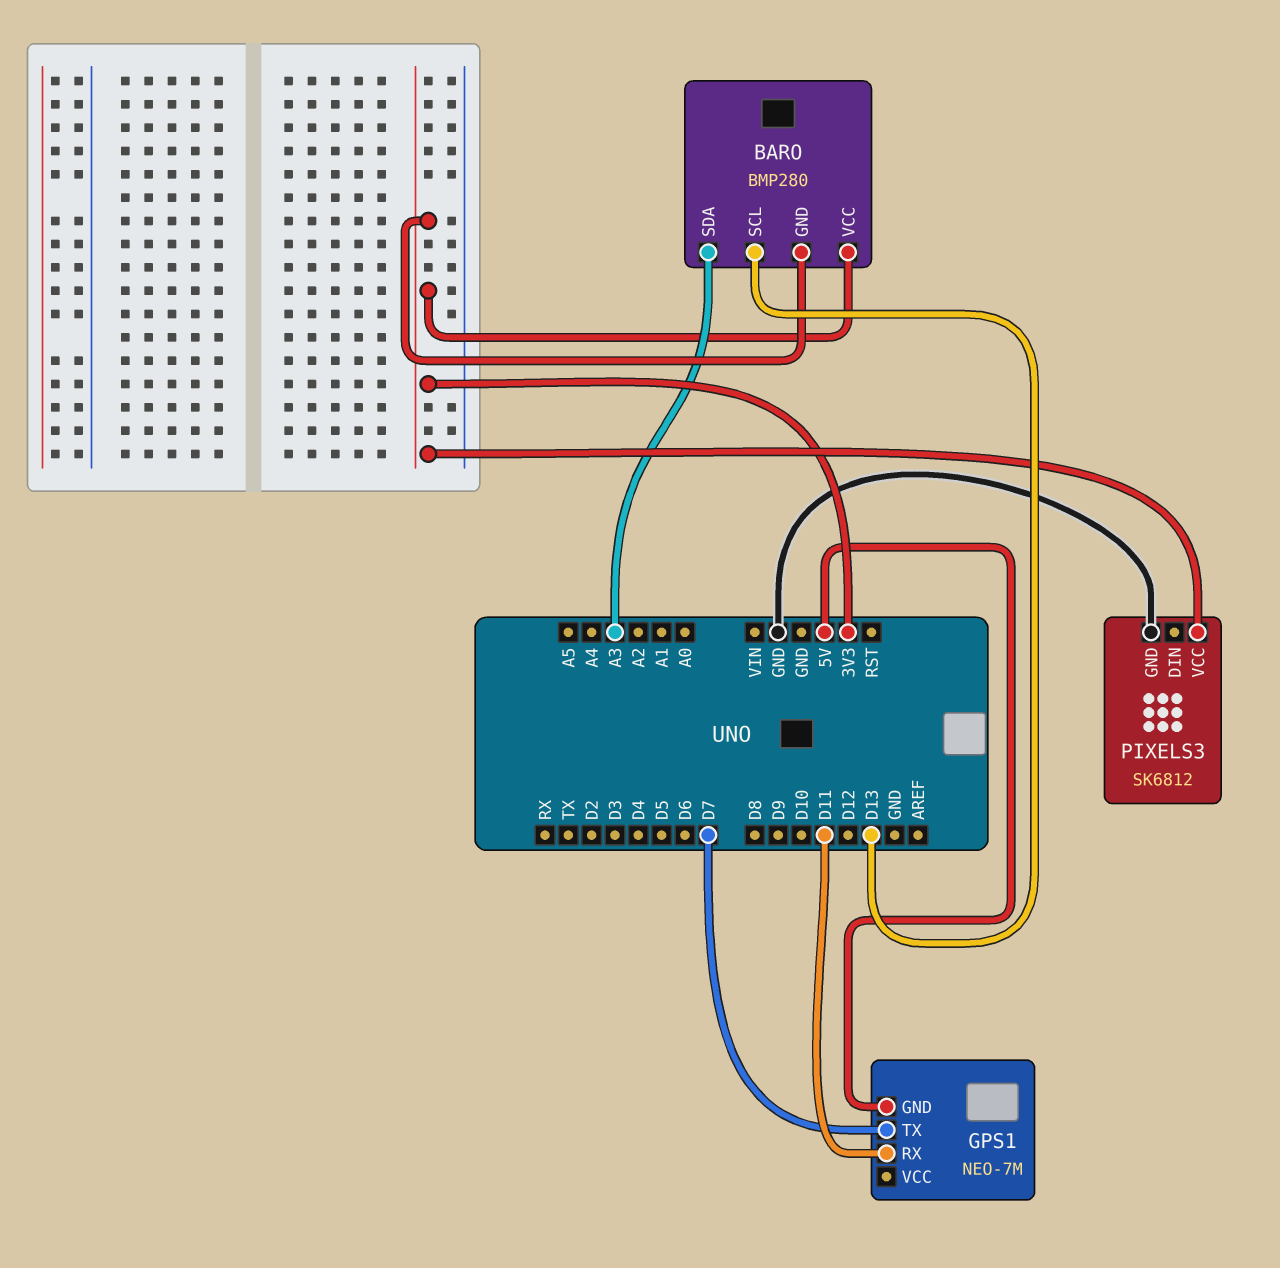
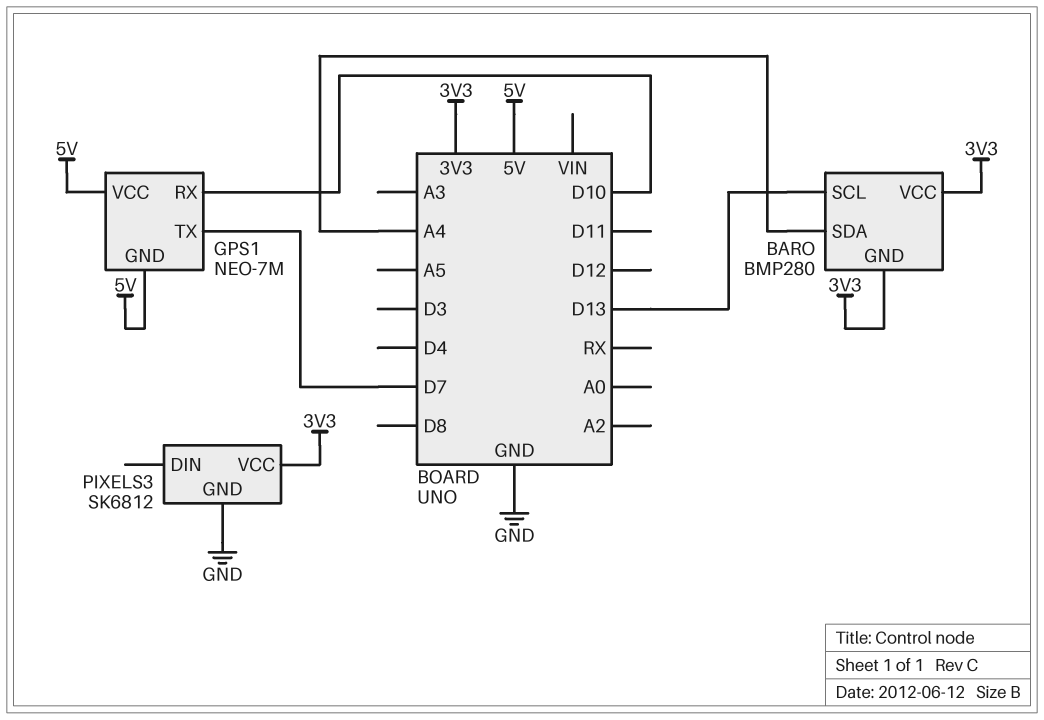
BARO pin SDA: A3 -> A4
GPS1 pin RX: D11 -> D10
GPS1 pin VCC: none -> 5V

